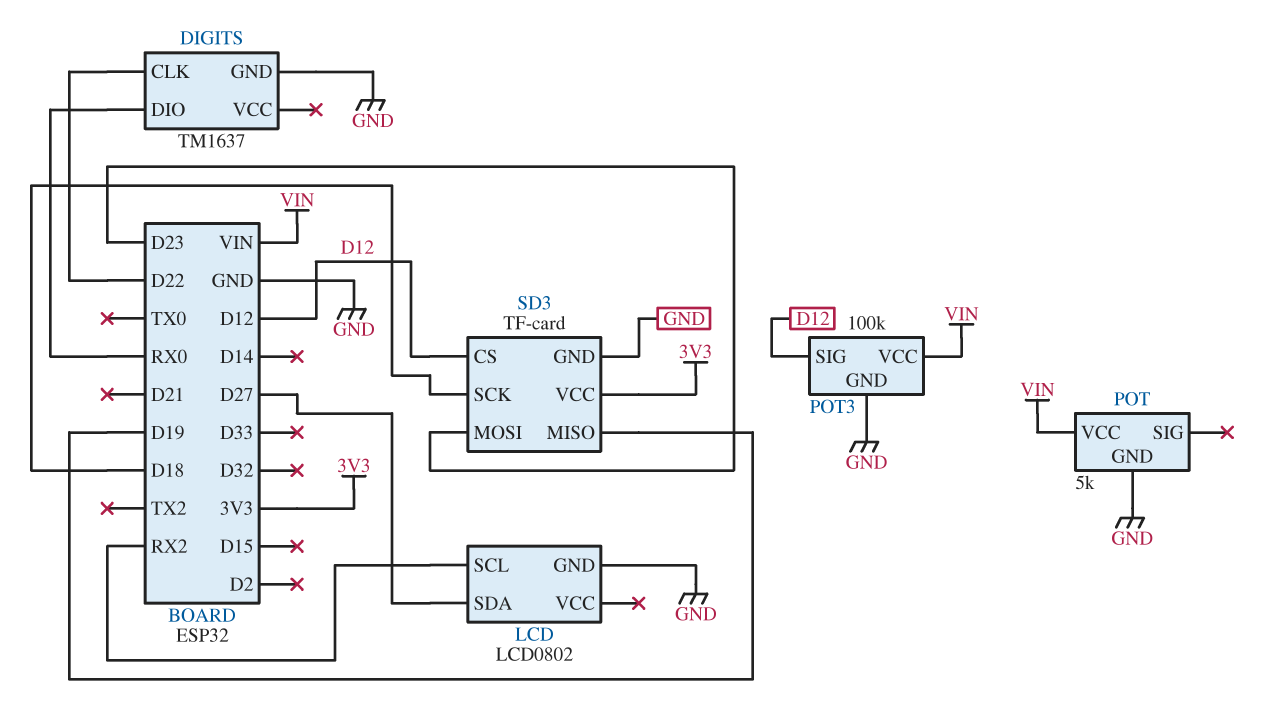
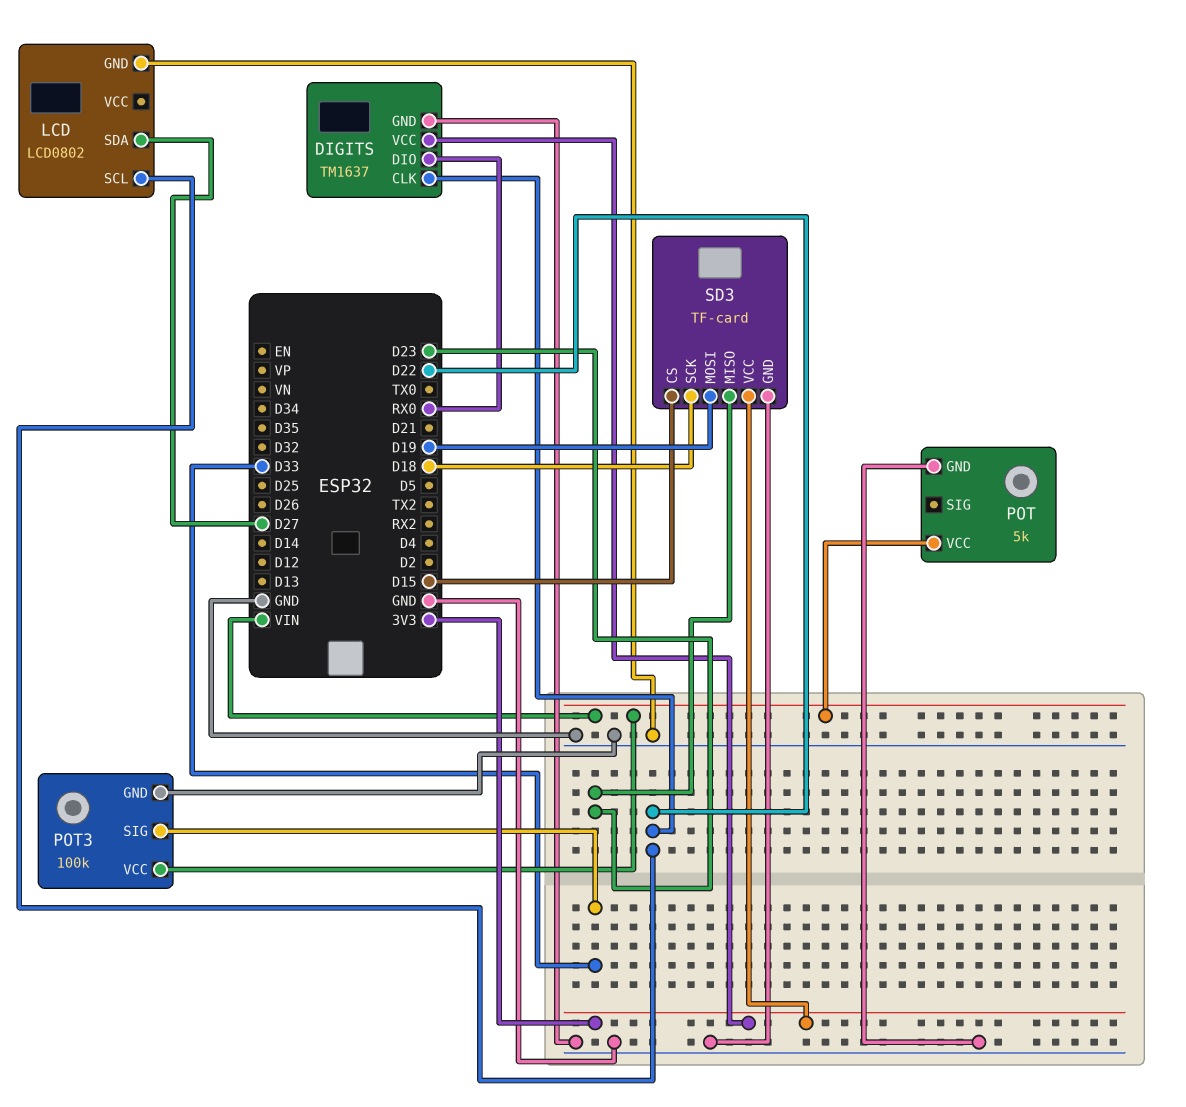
DIGITS pin VCC: none -> 3V3
LCD pin SCL: RX2 -> D22
POT3 pin SIG: D12 -> D33
SD3 pin CS: D12 -> D15
SD3 pin MISO: D19 -> D23
SD3 pin MOSI: D23 -> D19

